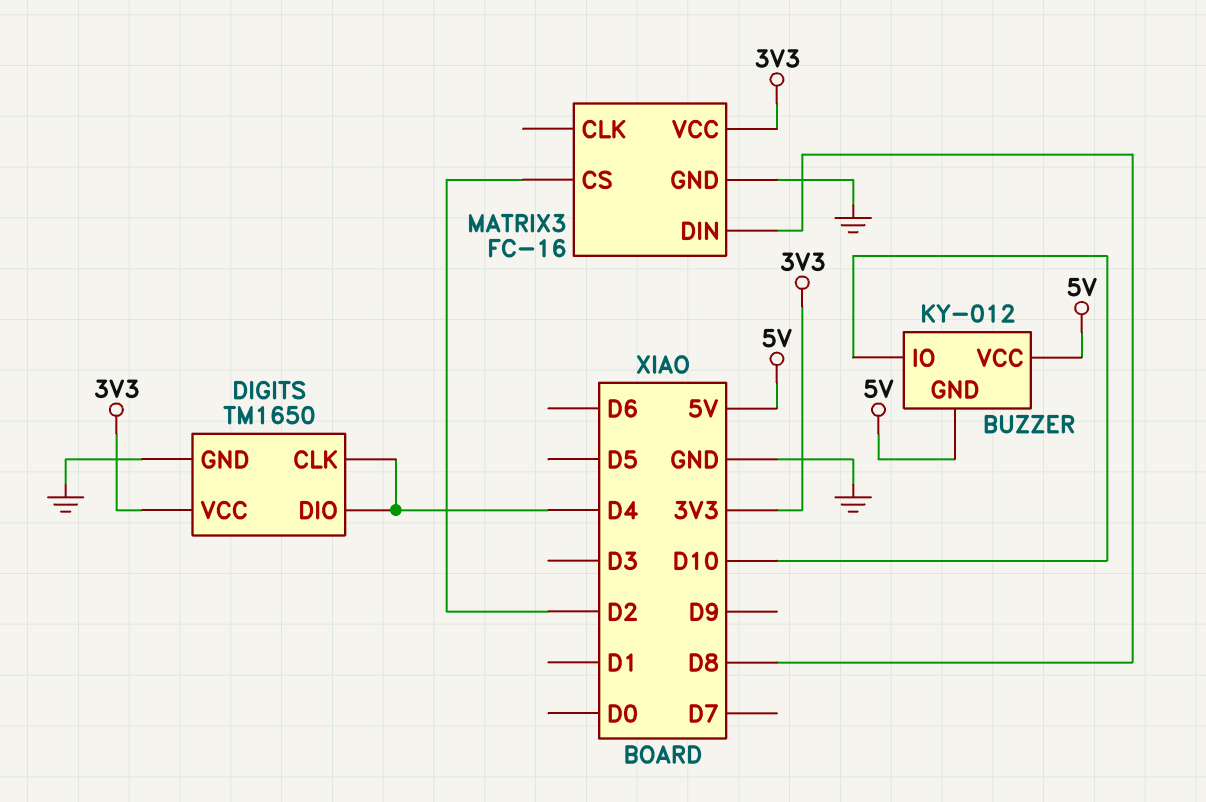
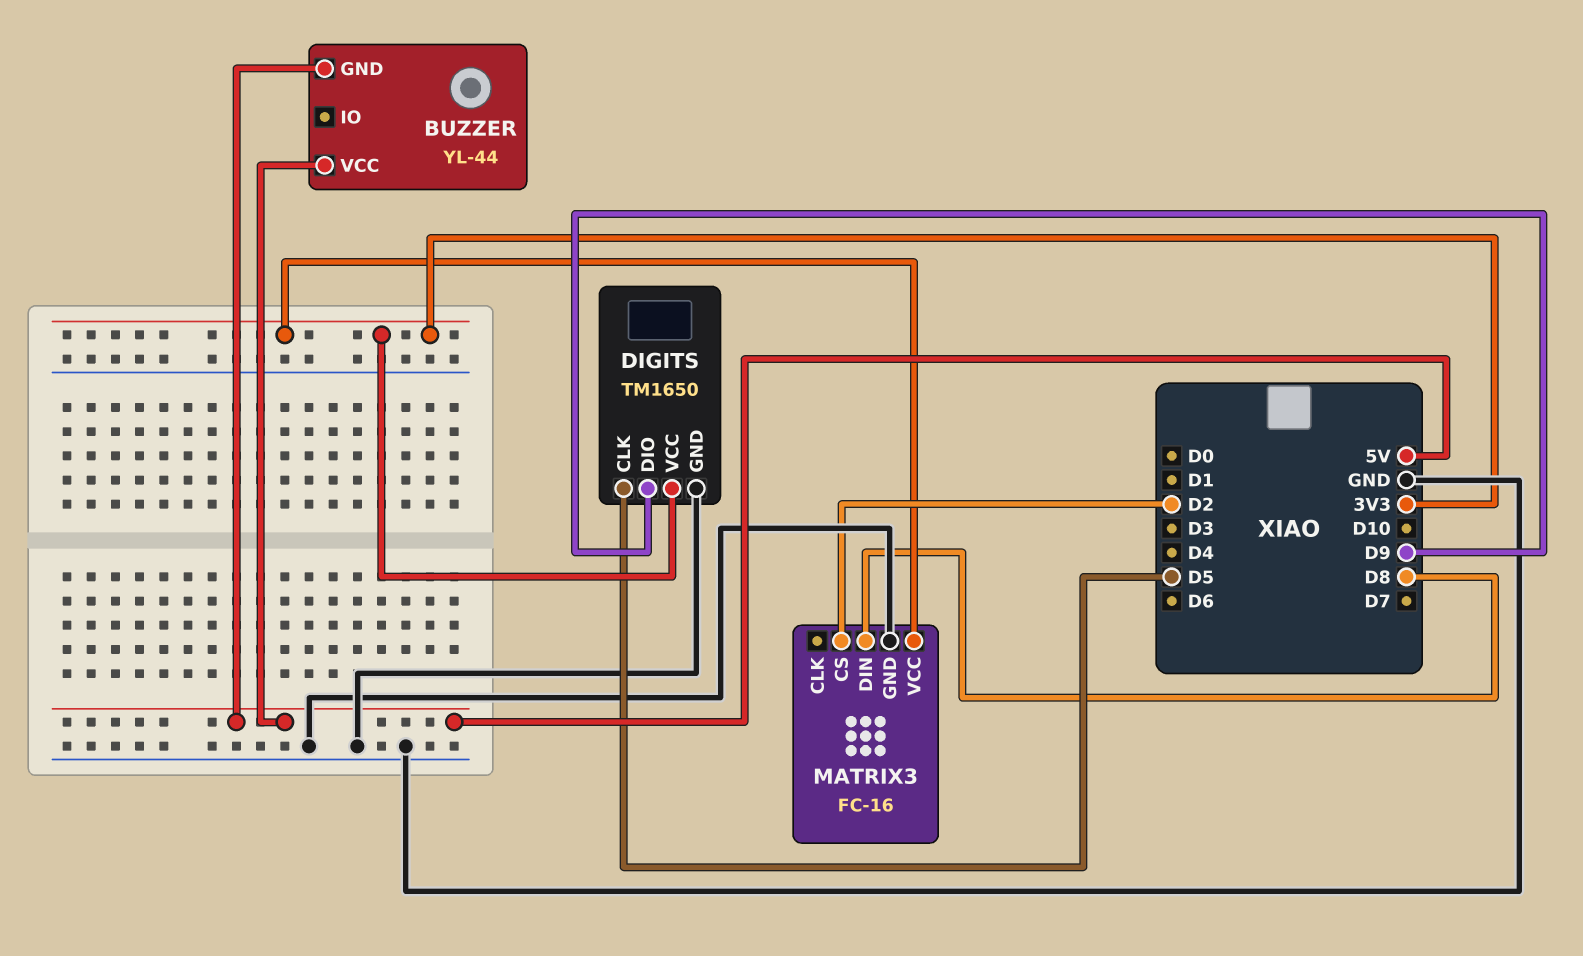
BUZZER: KY-012 -> YL-44
BUZZER pin IO: D10 -> none
DIGITS pin CLK: D4 -> D5
DIGITS pin DIO: D4 -> D9

